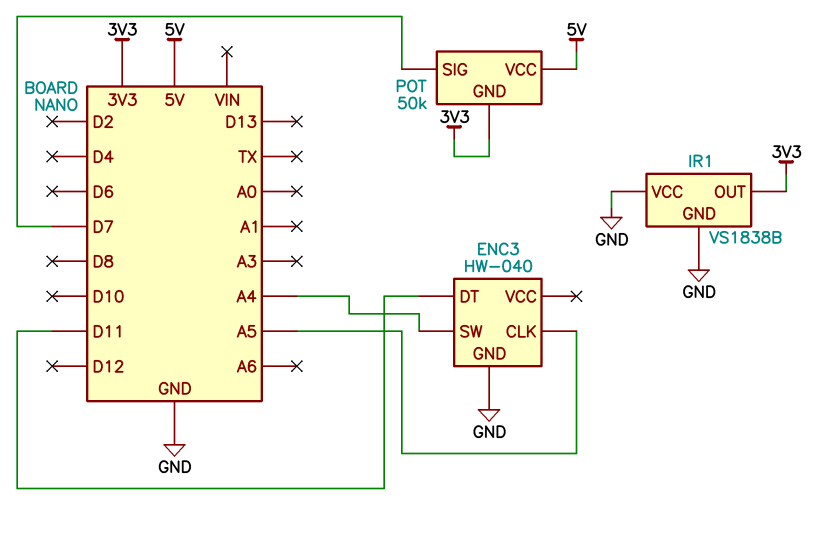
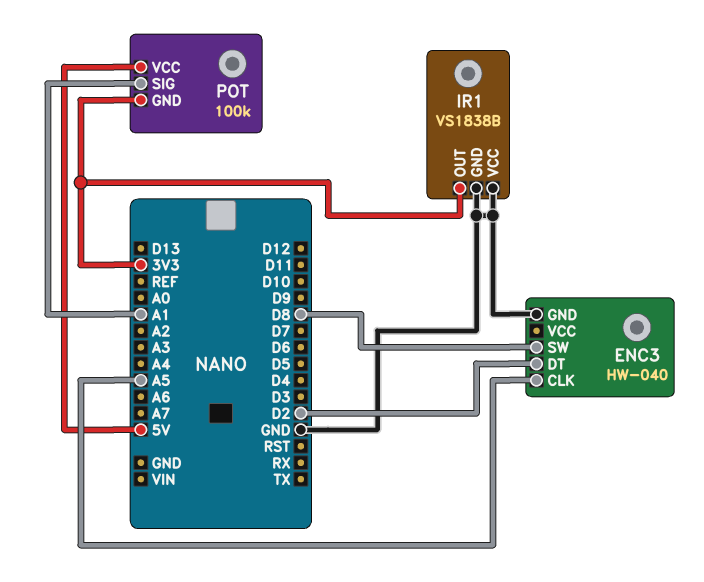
ENC3 pin DT: D11 -> D2
ENC3 pin SW: A4 -> D8
POT: 50k -> 100k
POT pin SIG: D7 -> A1

